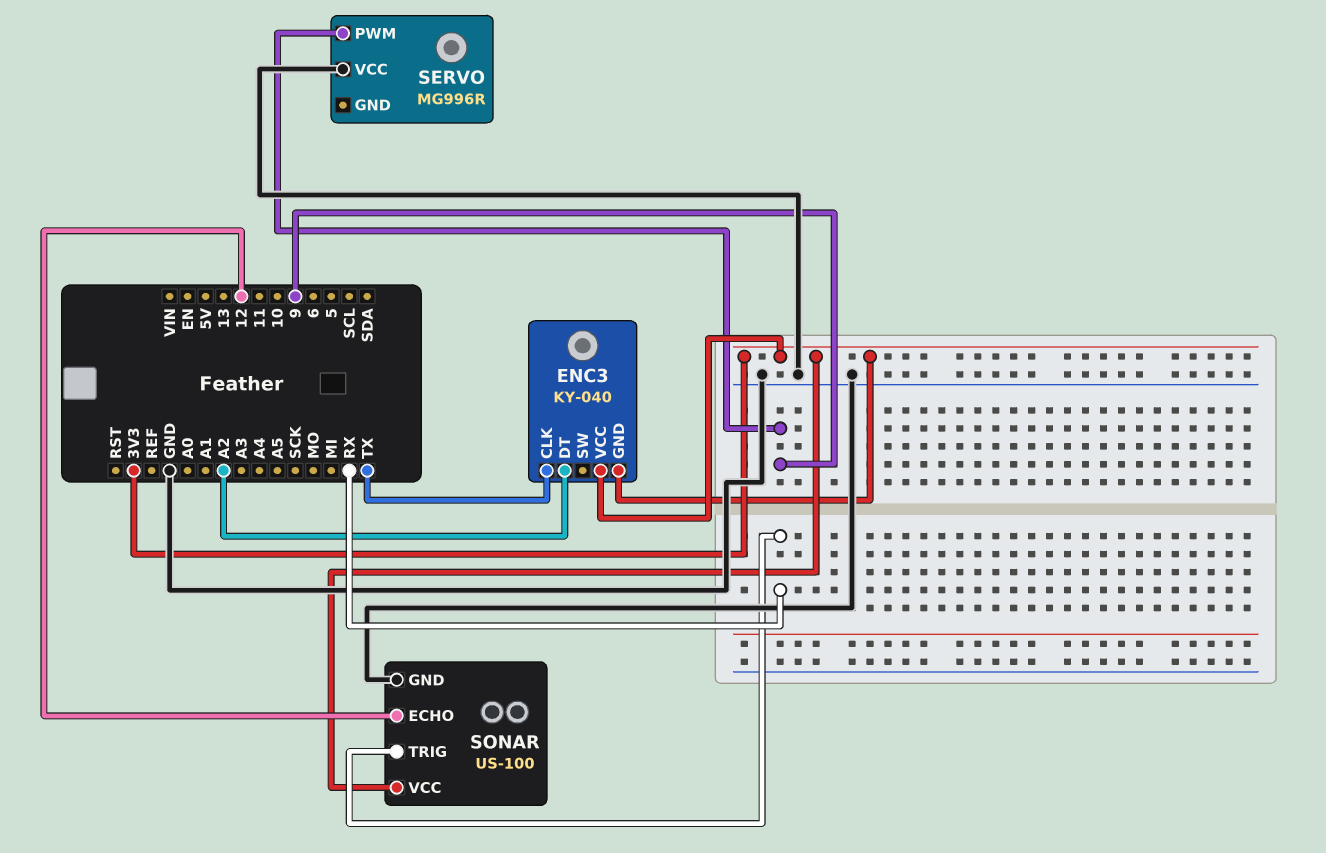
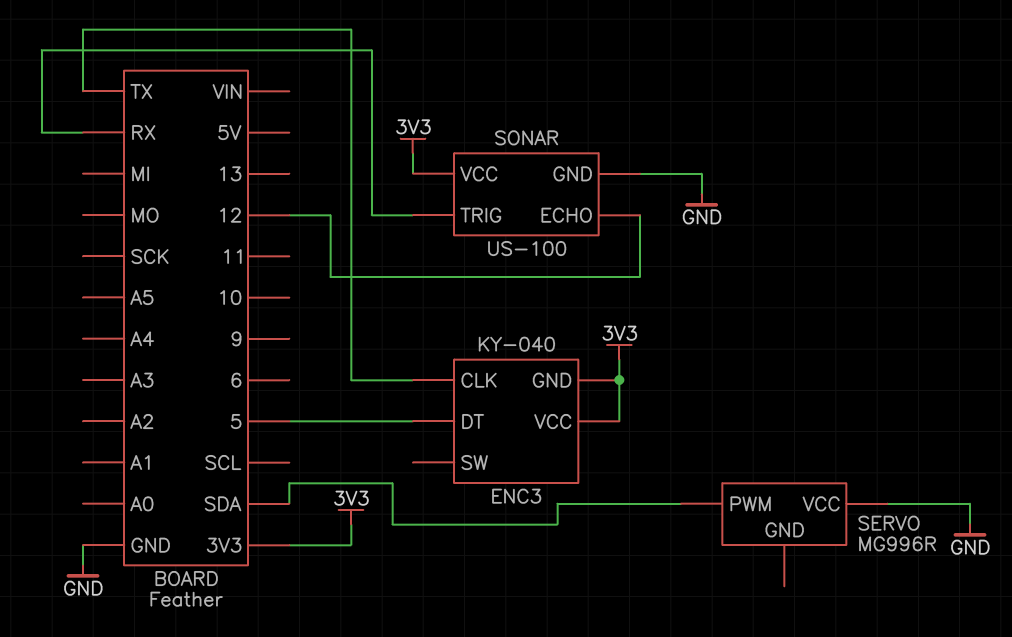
ENC3 pin DT: A2 -> 5
SERVO pin PWM: 9 -> SDA

